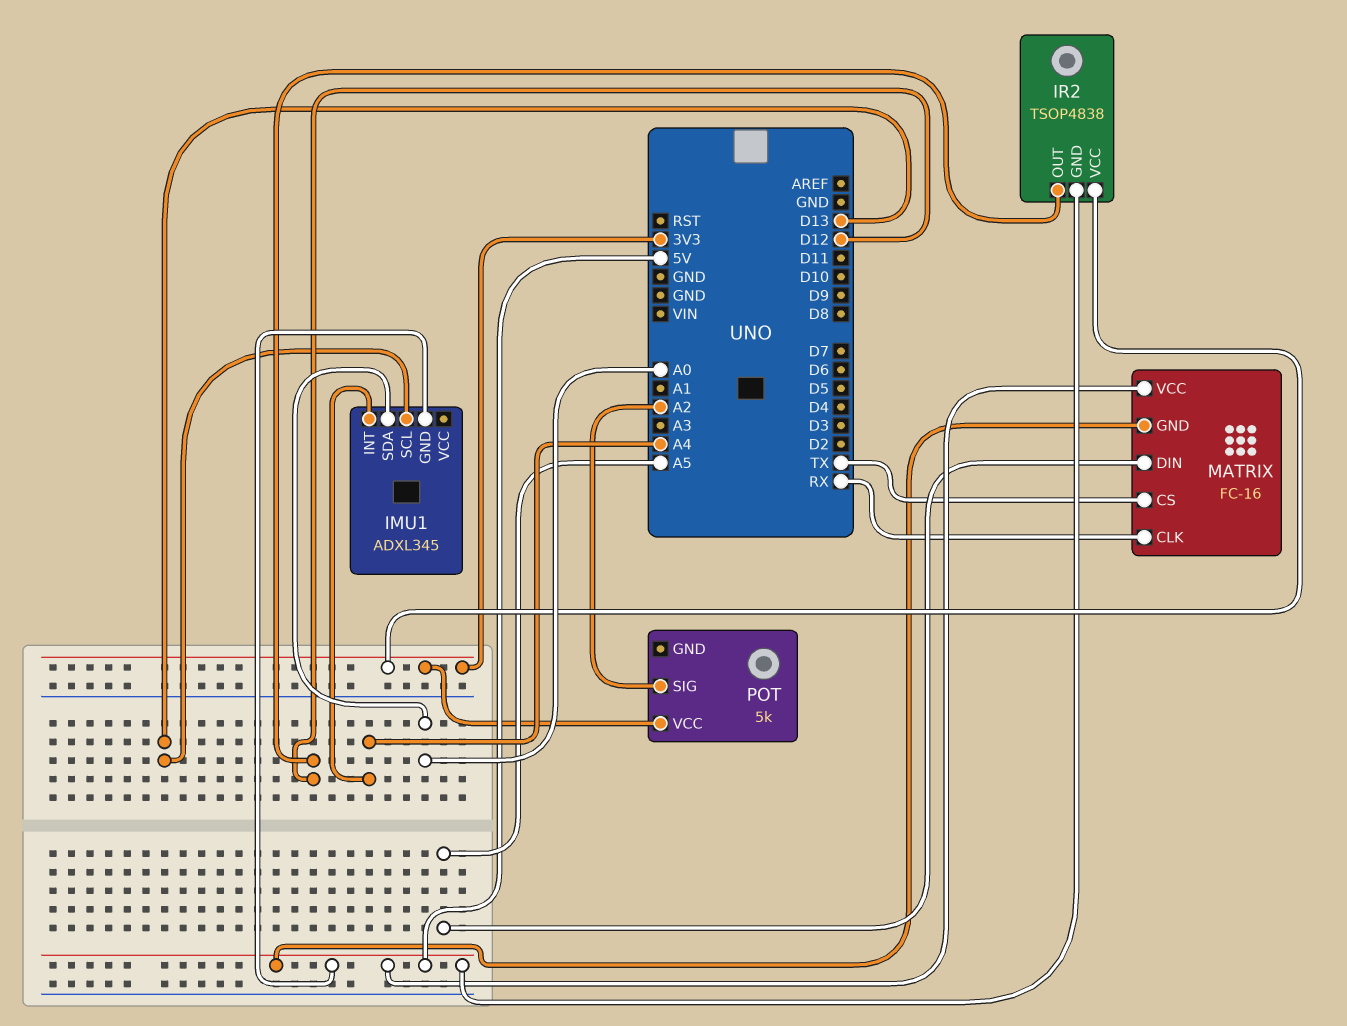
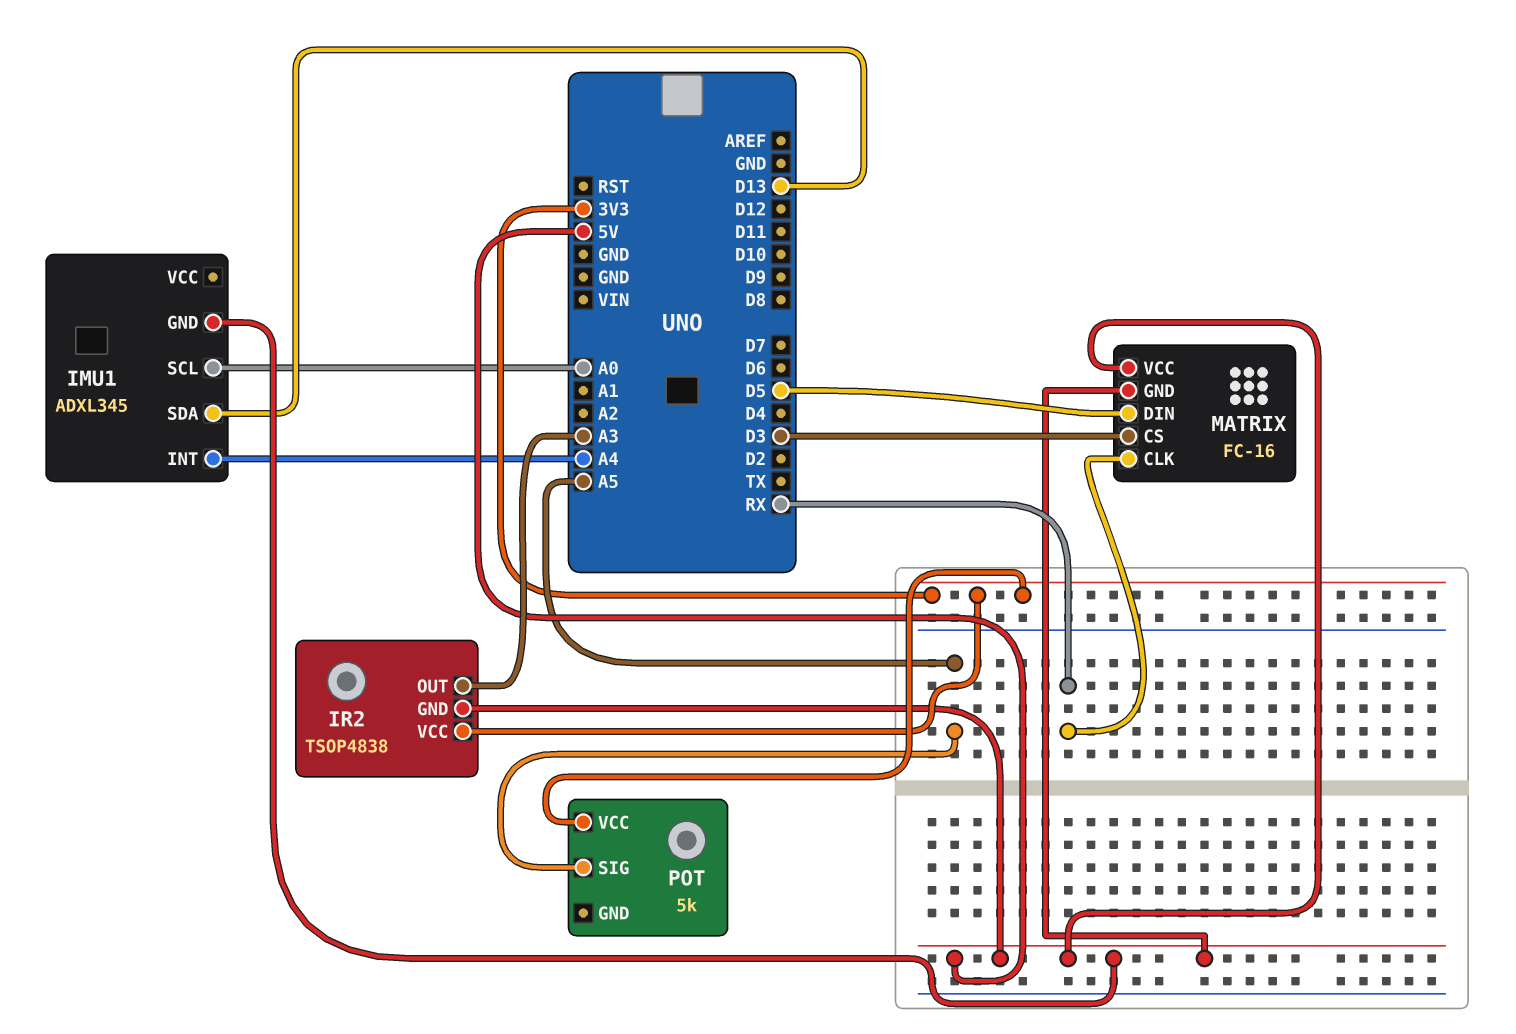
IMU1 pin SCL: D13 -> A0
IMU1 pin SDA: A0 -> D13
IR2 pin OUT: D12 -> A3
MATRIX pin CS: TX -> D3
MATRIX pin DIN: A5 -> D5
POT pin SIG: A2 -> A5

